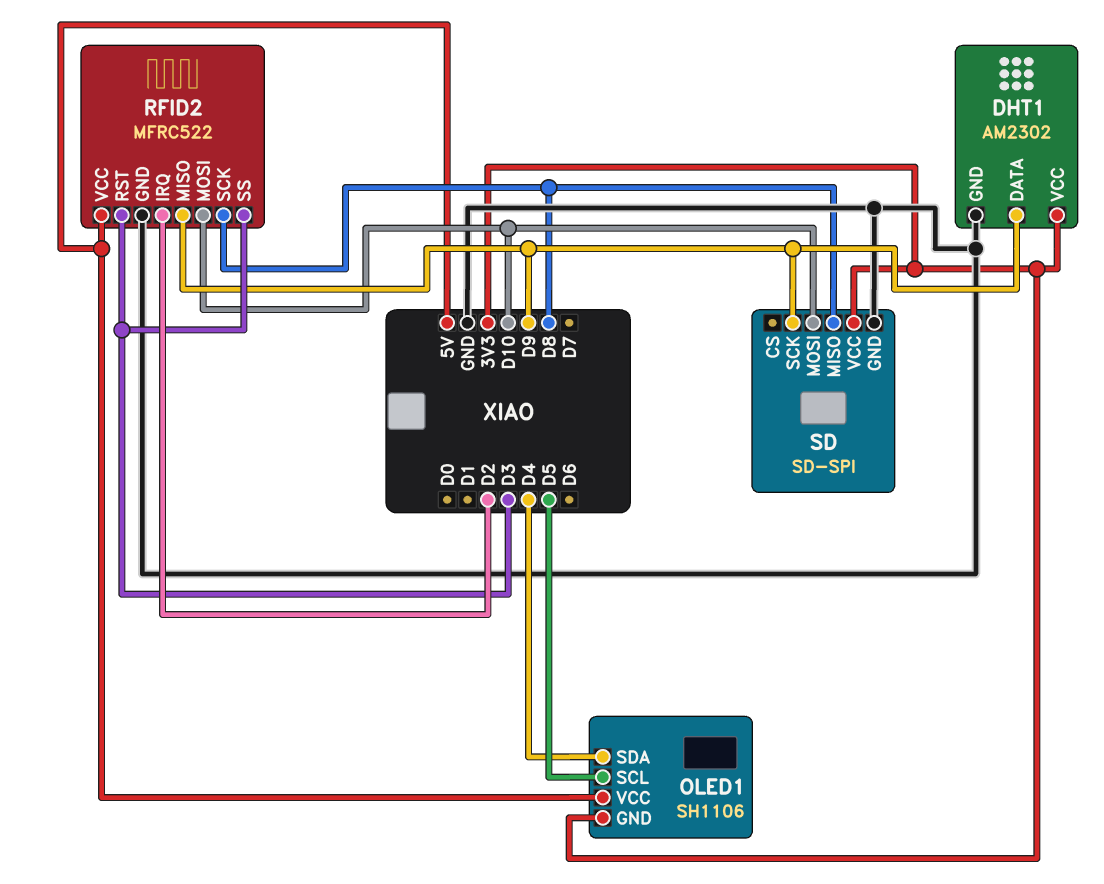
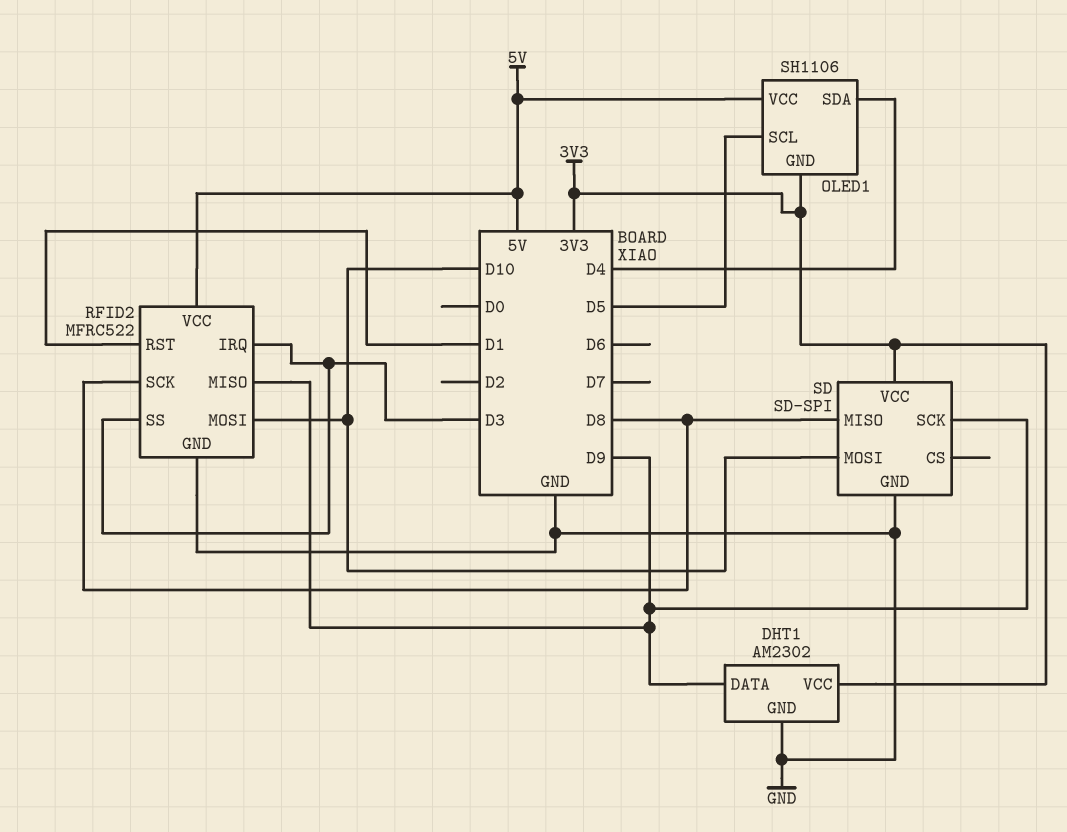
RFID2 pin IRQ: D2 -> D3
RFID2 pin RST: D3 -> D1

